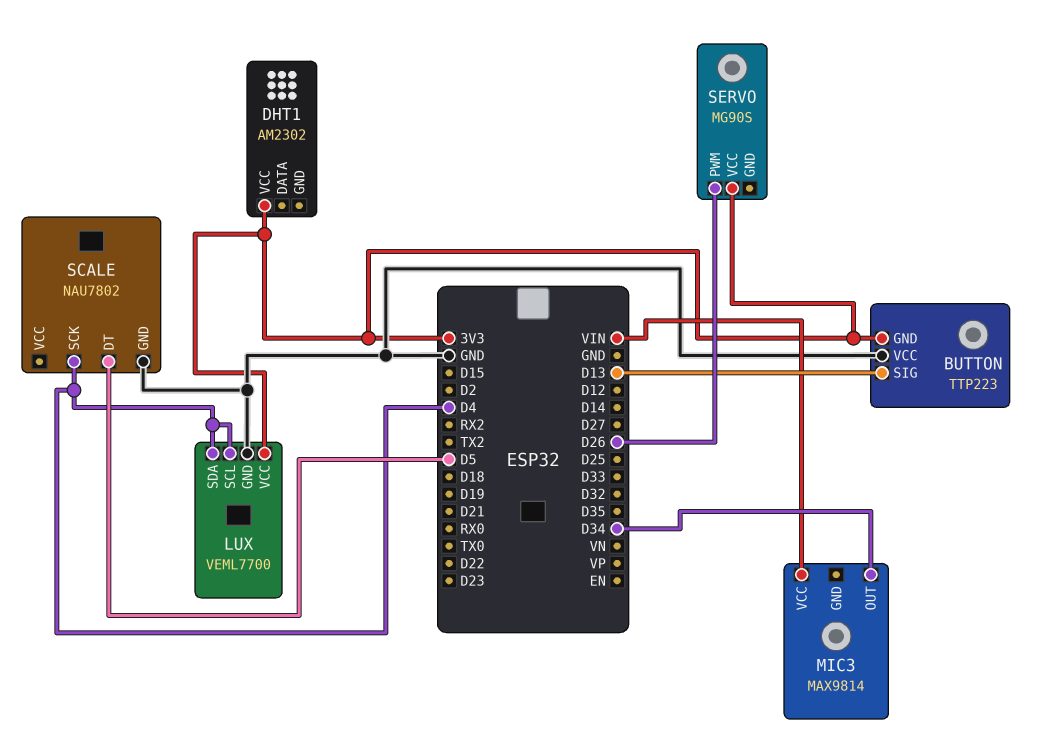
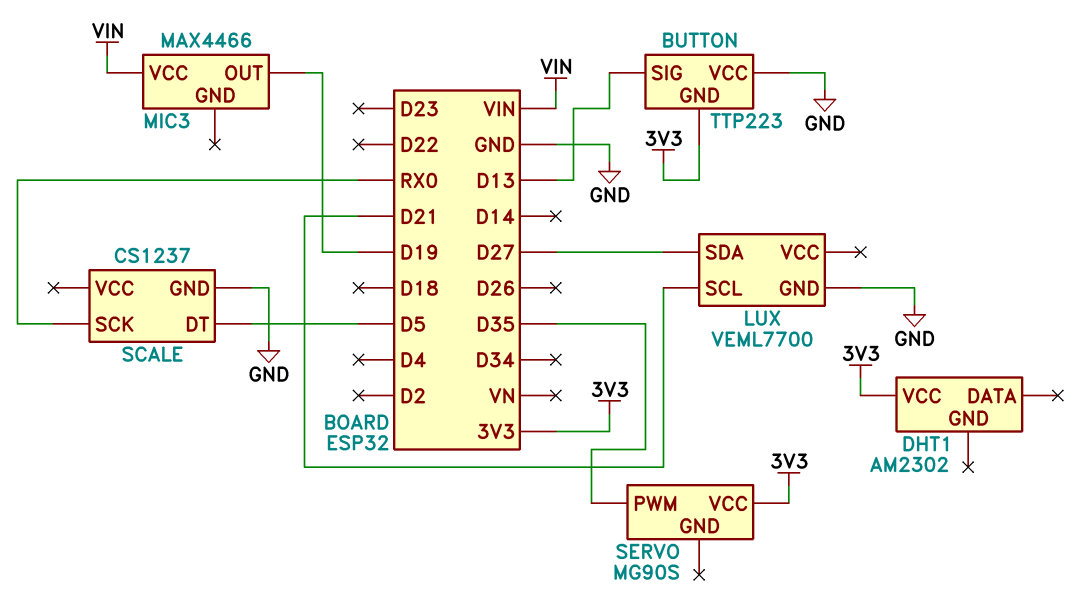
LUX pin SCL: D4 -> D21
LUX pin SDA: D4 -> D27
LUX pin VCC: 3V3 -> none
MIC3: MAX9814 -> MAX4466
MIC3 pin OUT: D34 -> D19
SCALE: NAU7802 -> CS1237
SCALE pin SCK: D4 -> RX0
SERVO pin PWM: D26 -> D35

